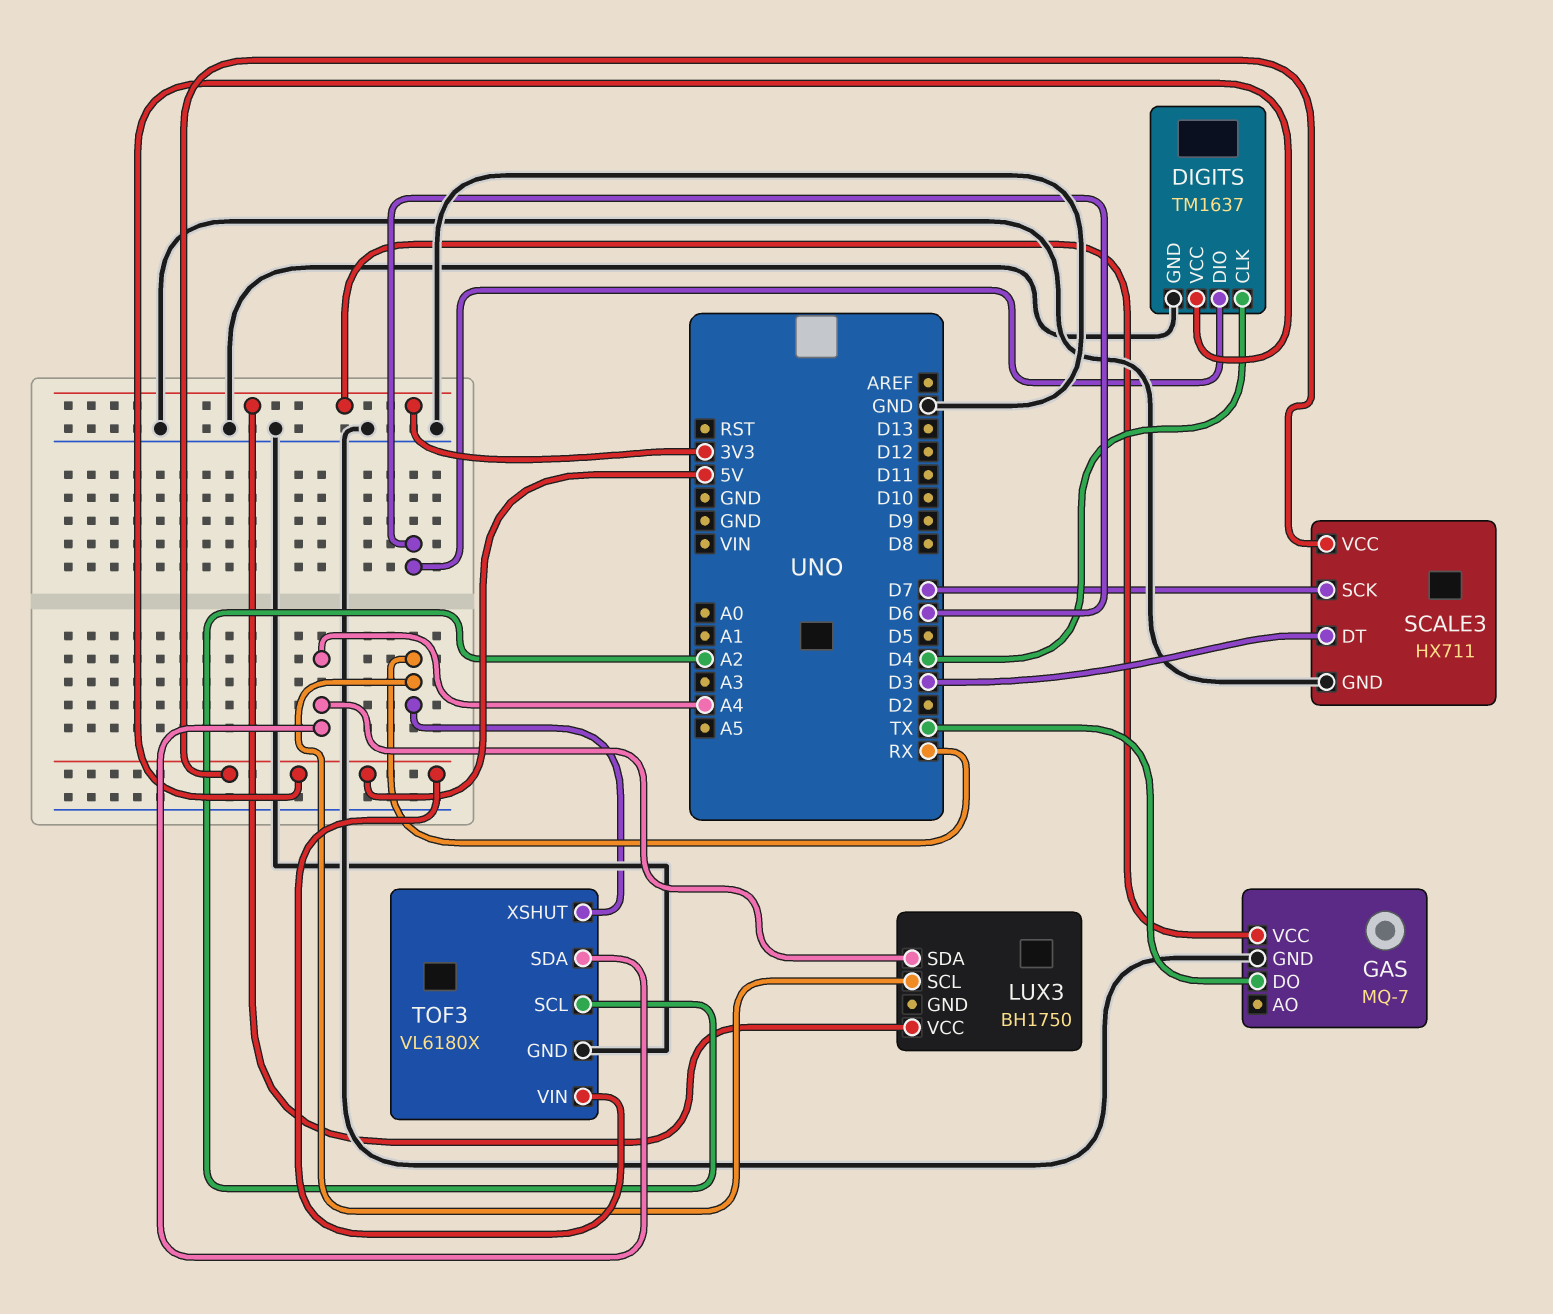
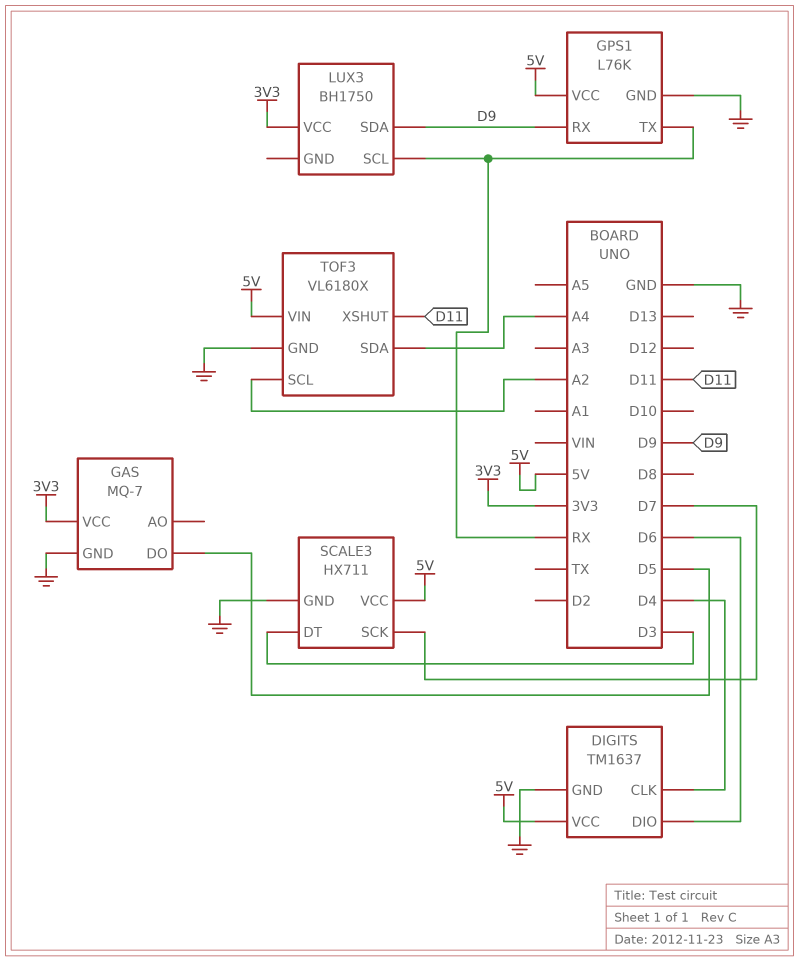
GAS pin DO: TX -> D5
GPS1: none -> L76K
GPS1 pin GND: none -> GND
GPS1 pin RX: none -> D9
GPS1 pin TX: none -> RX
GPS1 pin VCC: none -> 5V
LUX3 pin SDA: A4 -> D9
TOF3 pin XSHUT: RX -> D11

